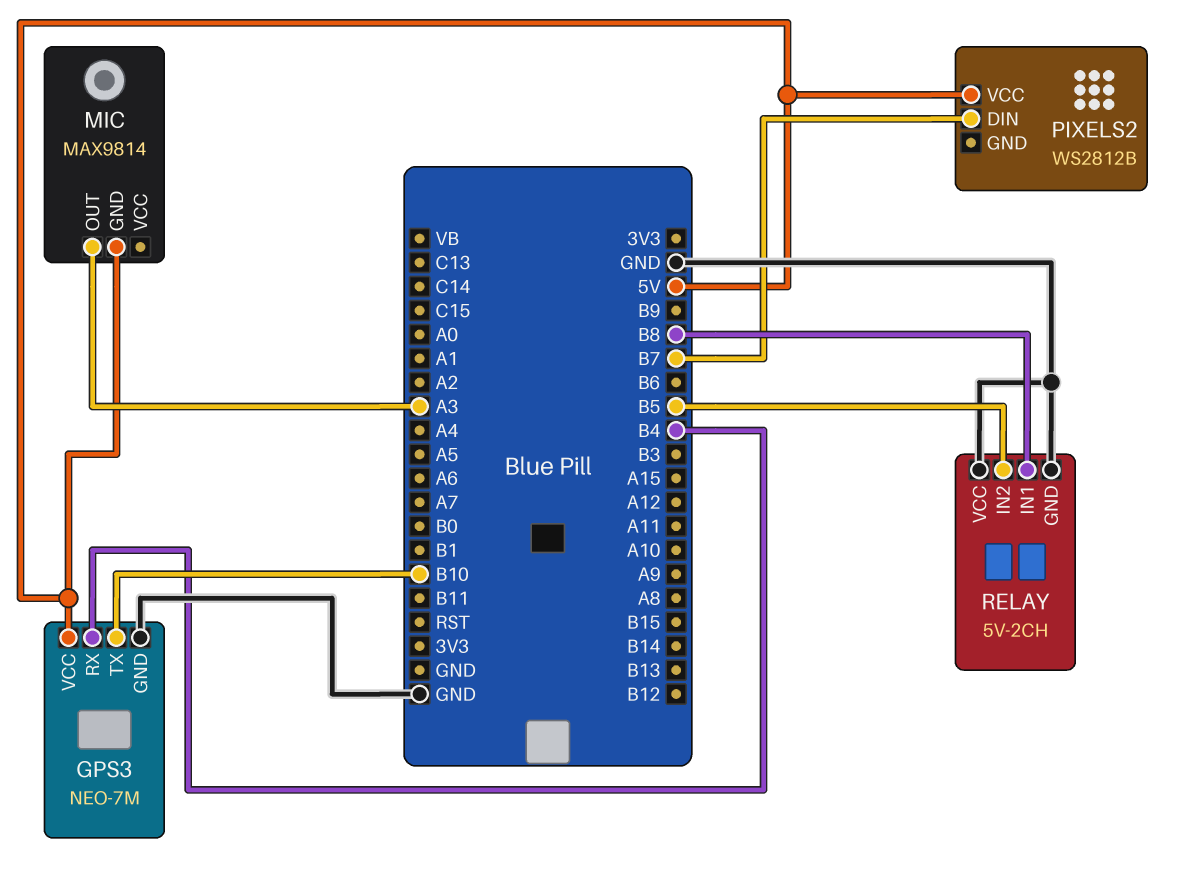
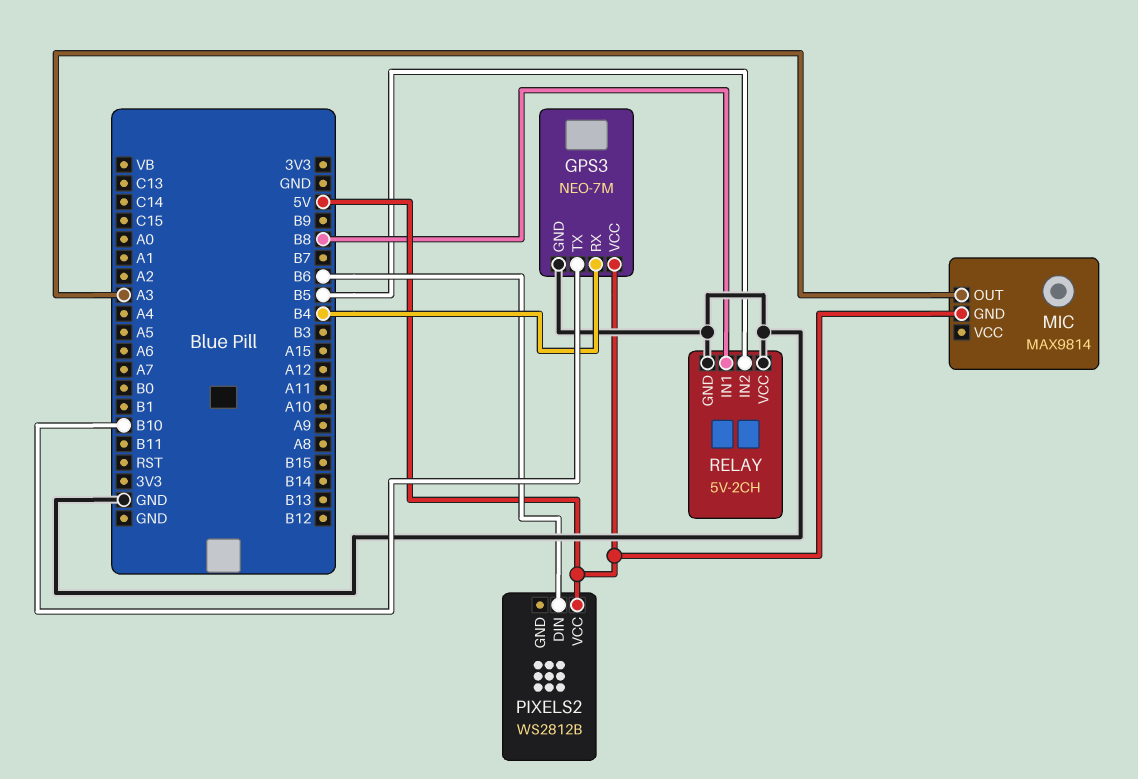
PIXELS2 pin DIN: B7 -> B6

